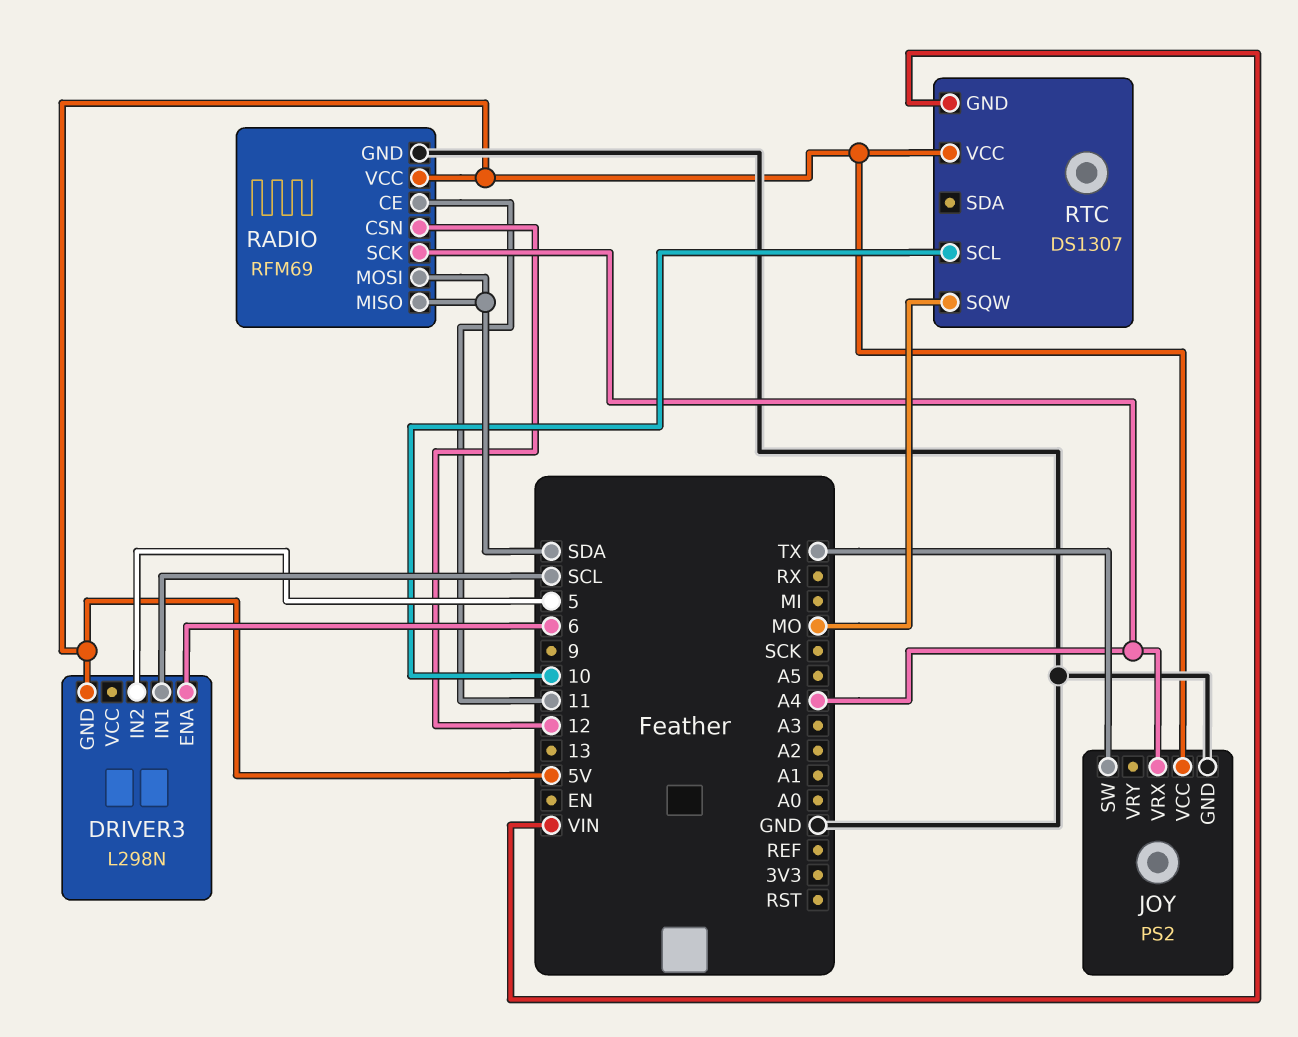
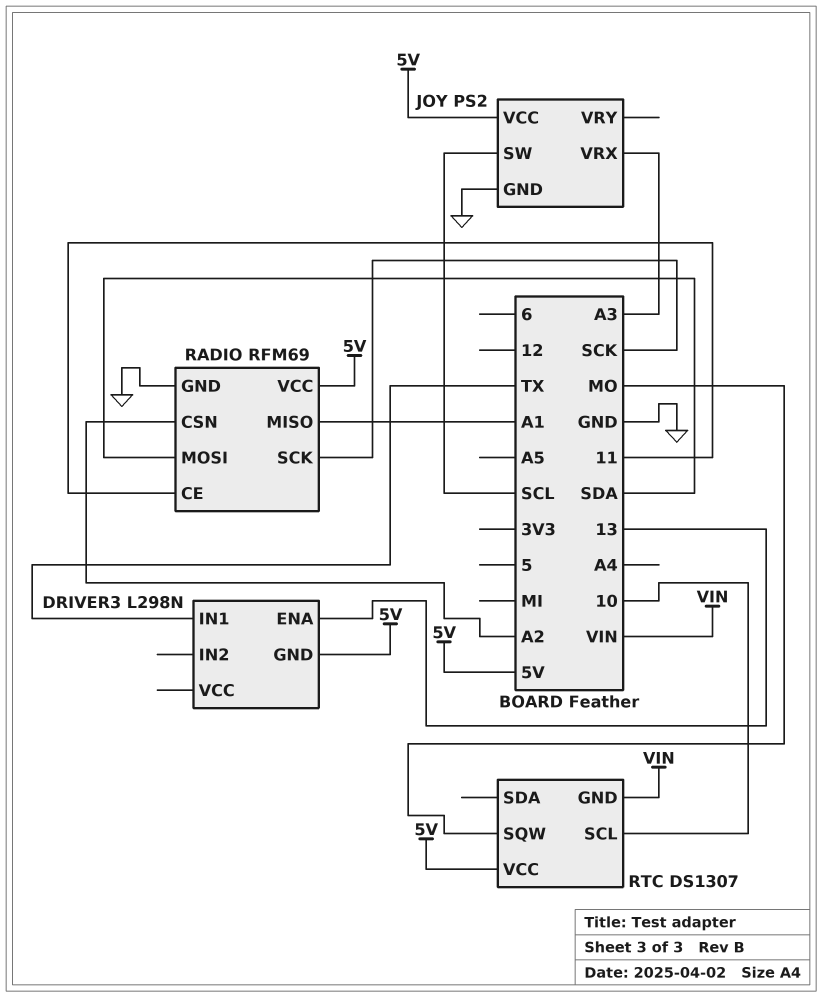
DRIVER3 pin ENA: 6 -> 13
DRIVER3 pin IN1: SCL -> TX
DRIVER3 pin IN2: 5 -> none
JOY pin SW: TX -> SCL
JOY pin VRX: A4 -> A3
RADIO pin CSN: 12 -> A2
RADIO pin MISO: SDA -> A1
RADIO pin SCK: A4 -> SCK

